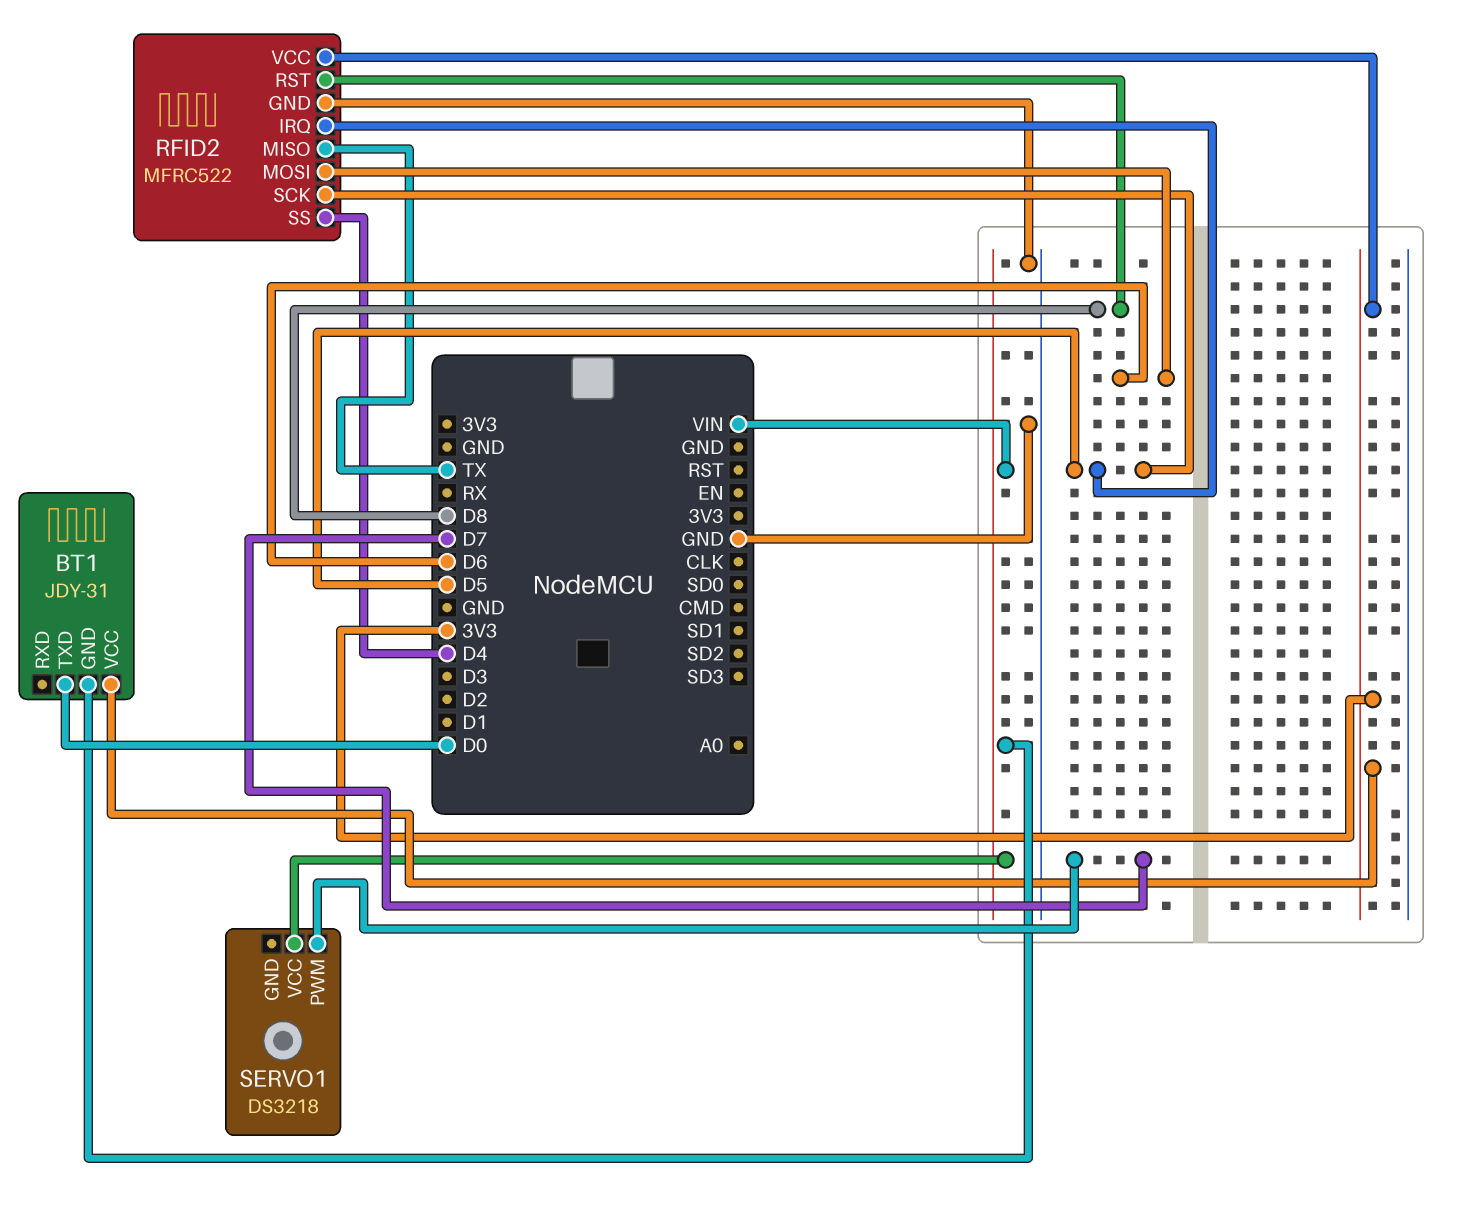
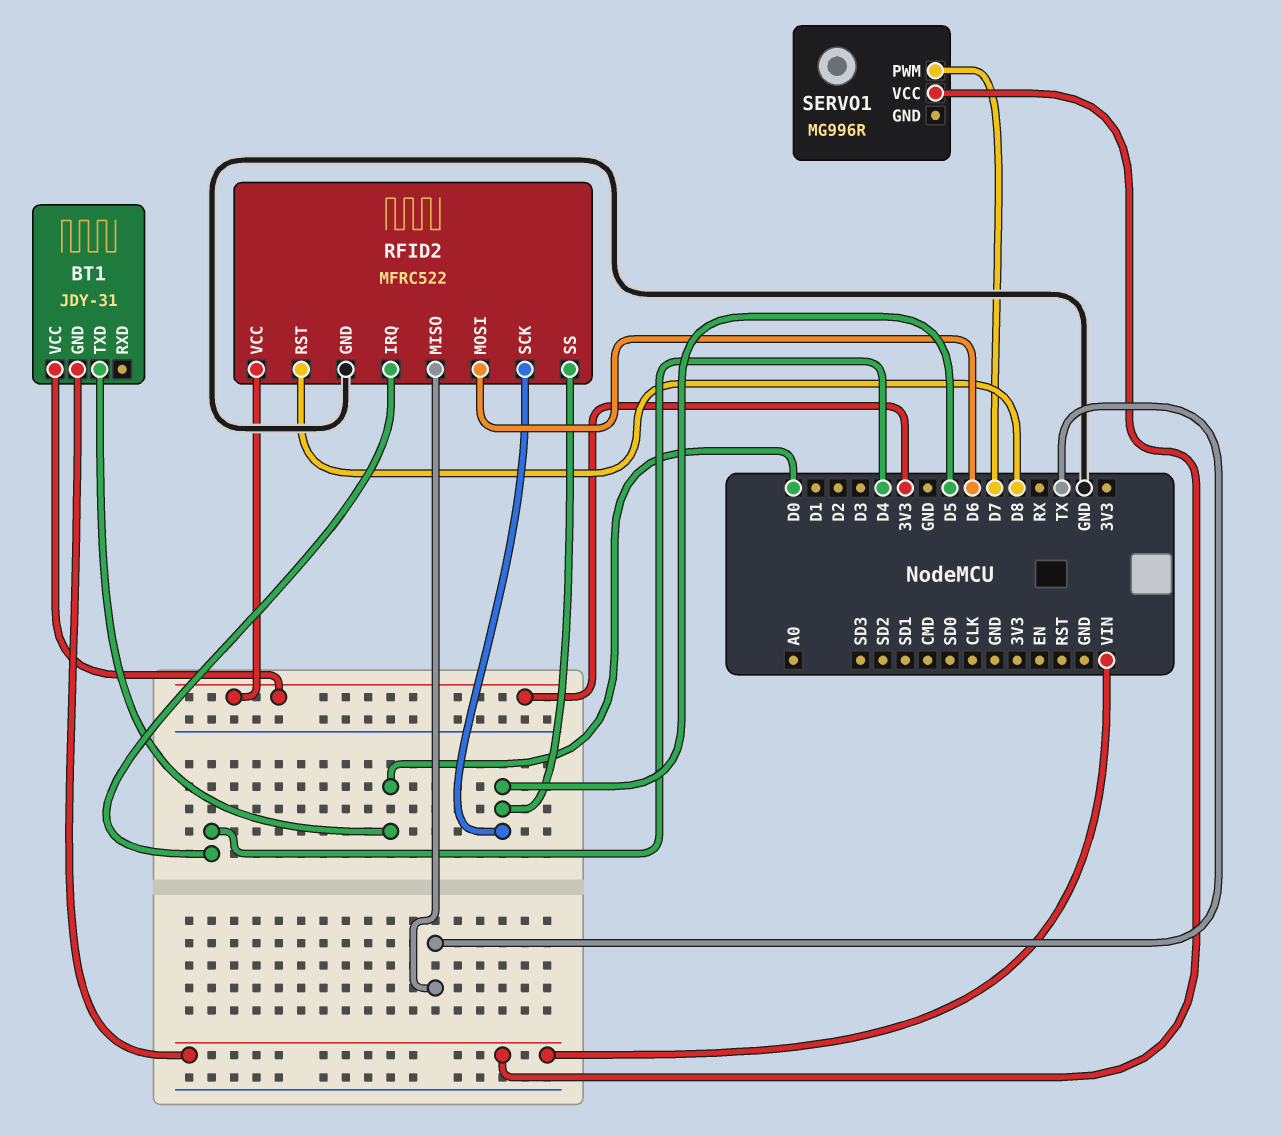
RFID2 pin IRQ: D5 -> D4
RFID2 pin SS: D4 -> D5
SERVO1: DS3218 -> MG996R

